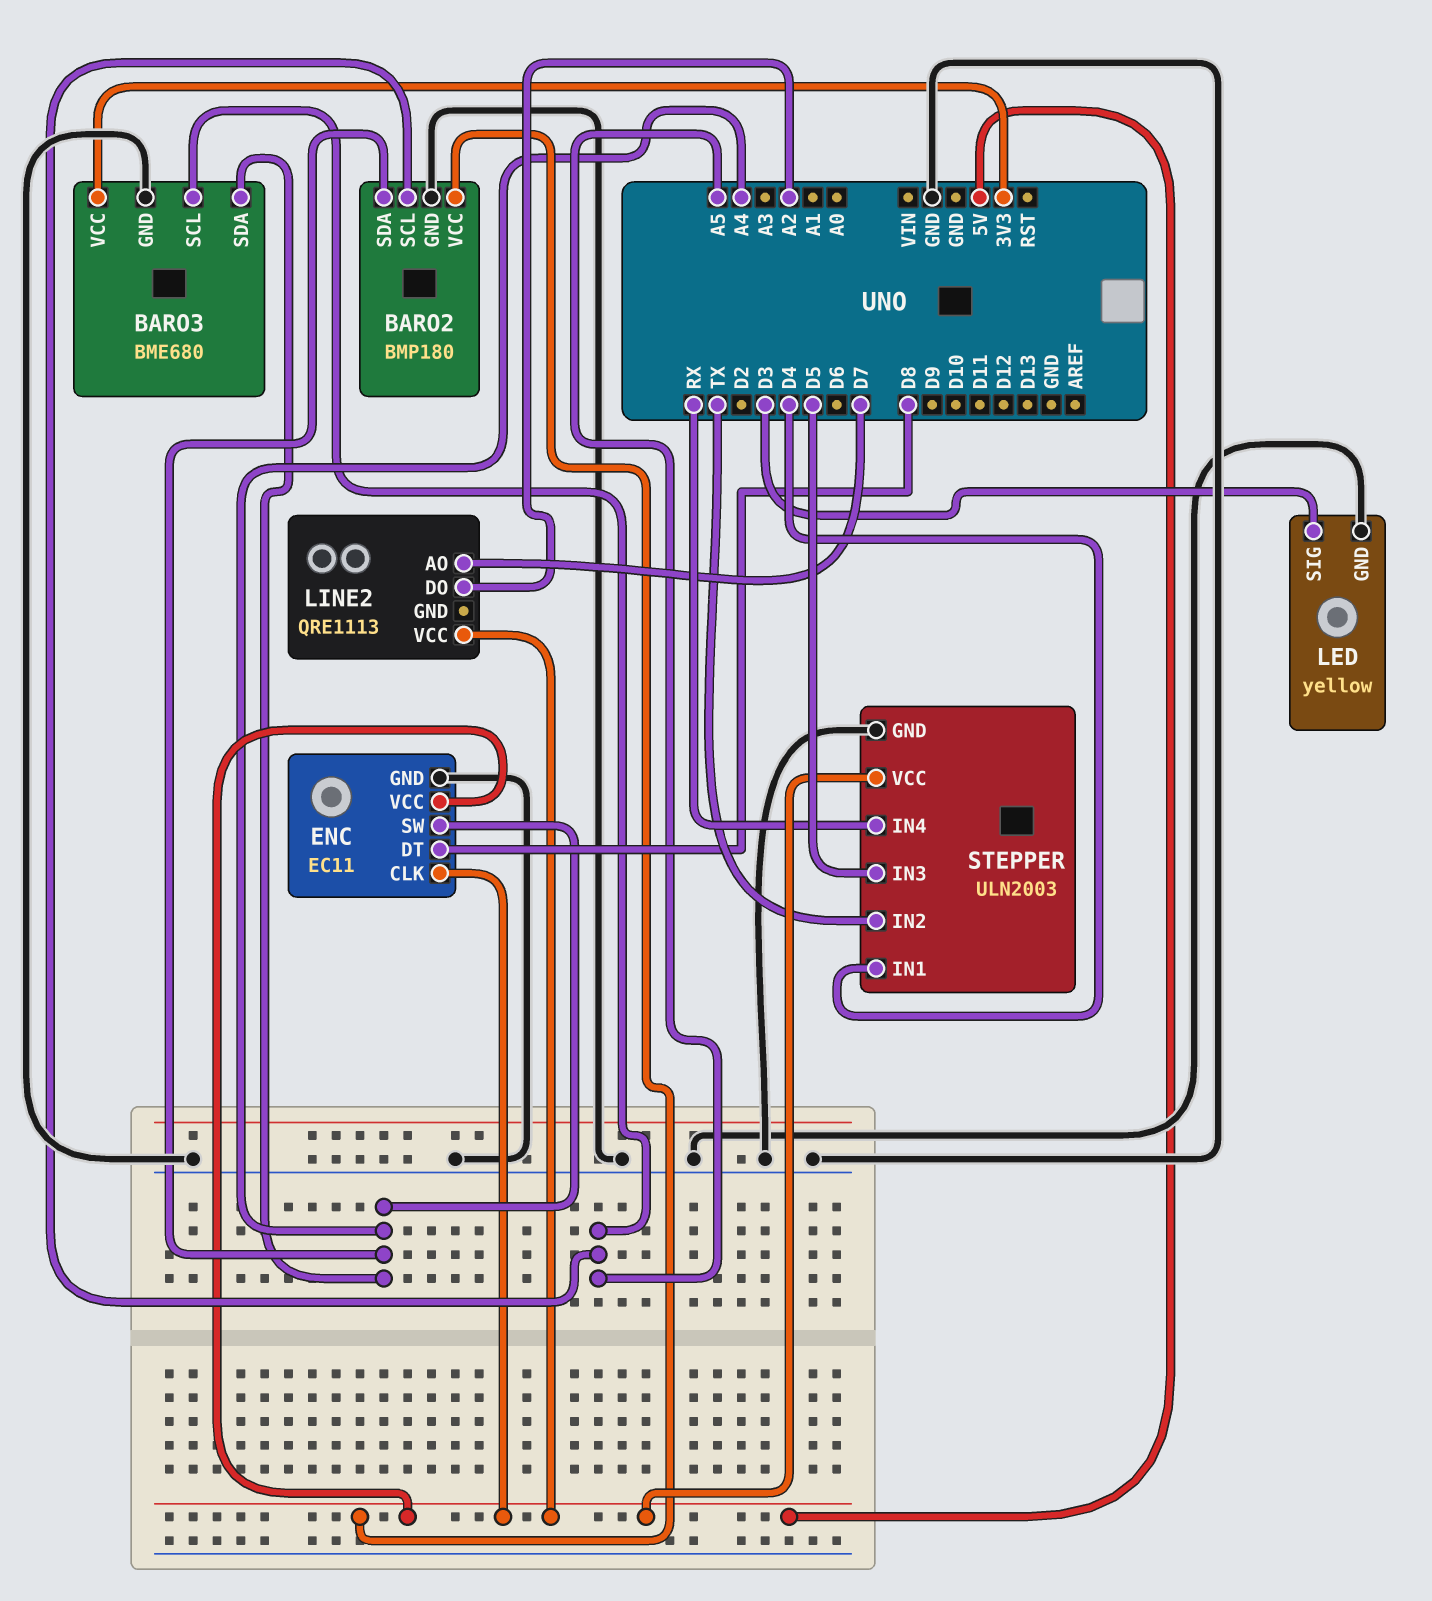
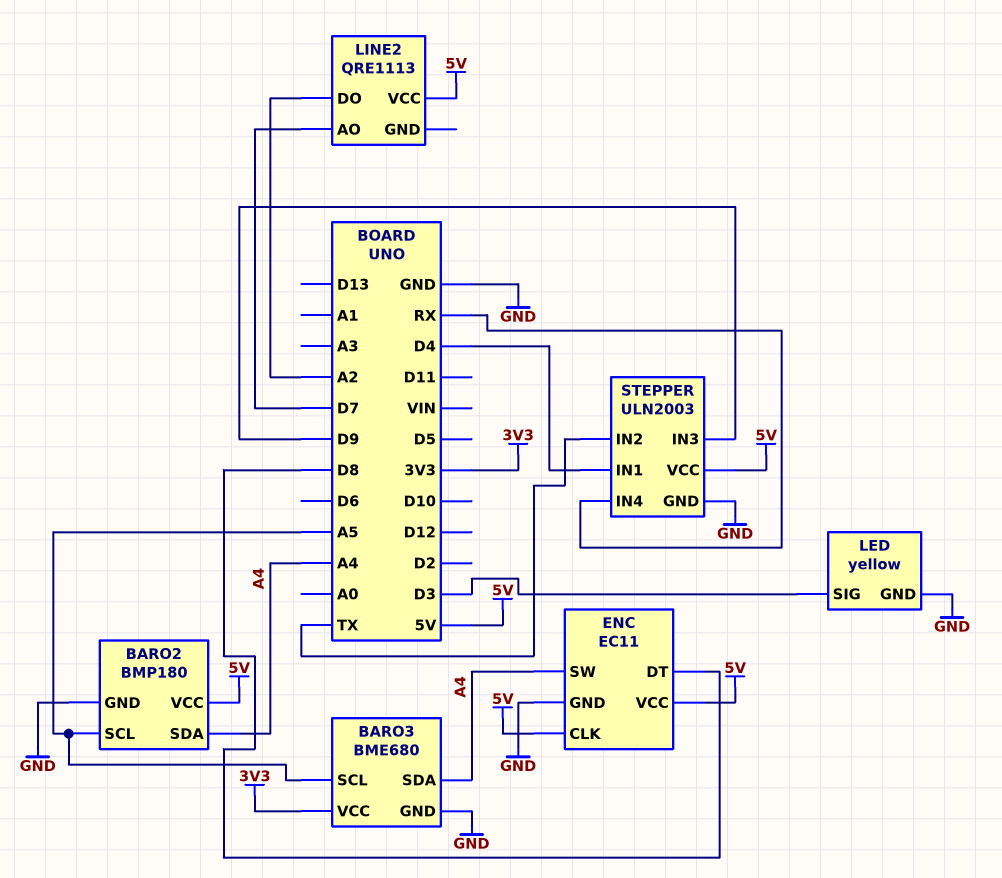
STEPPER pin IN3: D5 -> D9

